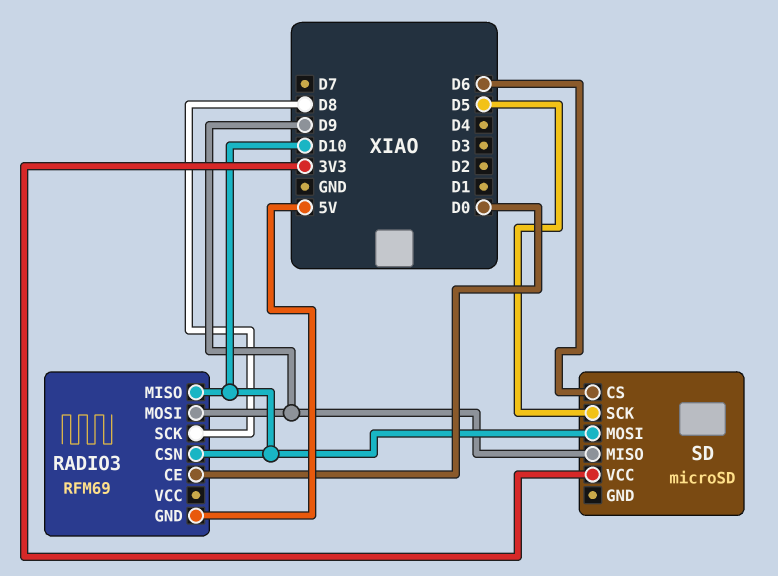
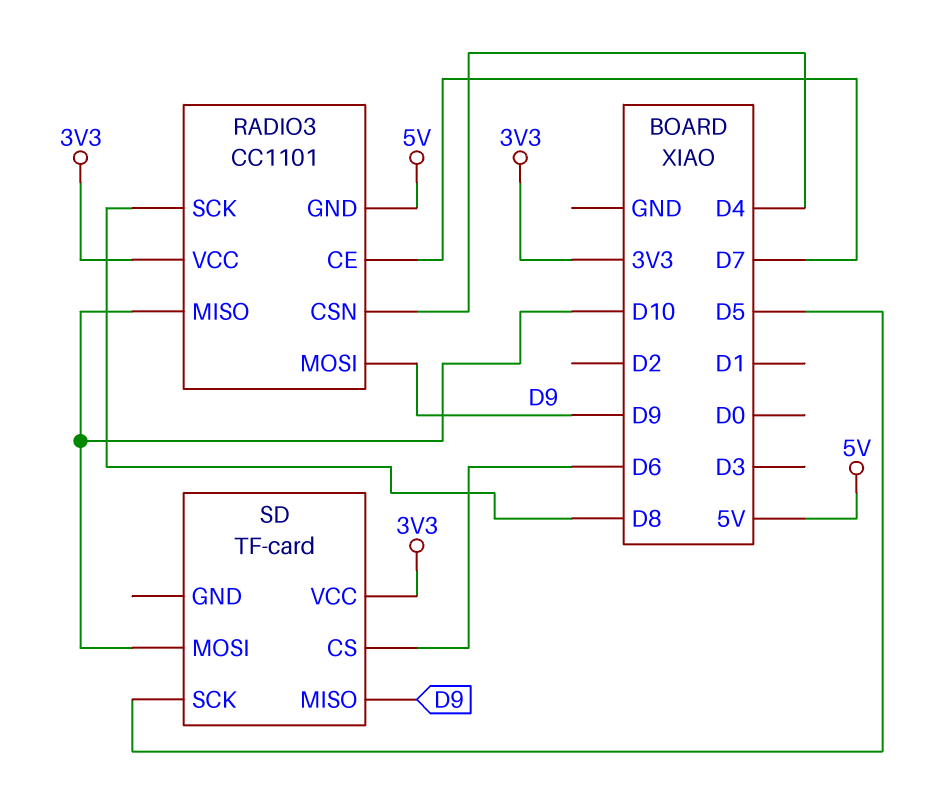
RADIO3: RFM69 -> CC1101
RADIO3 pin CE: D0 -> D7
RADIO3 pin CSN: D10 -> D4
RADIO3 pin VCC: none -> 3V3
SD: microSD -> TF-card

